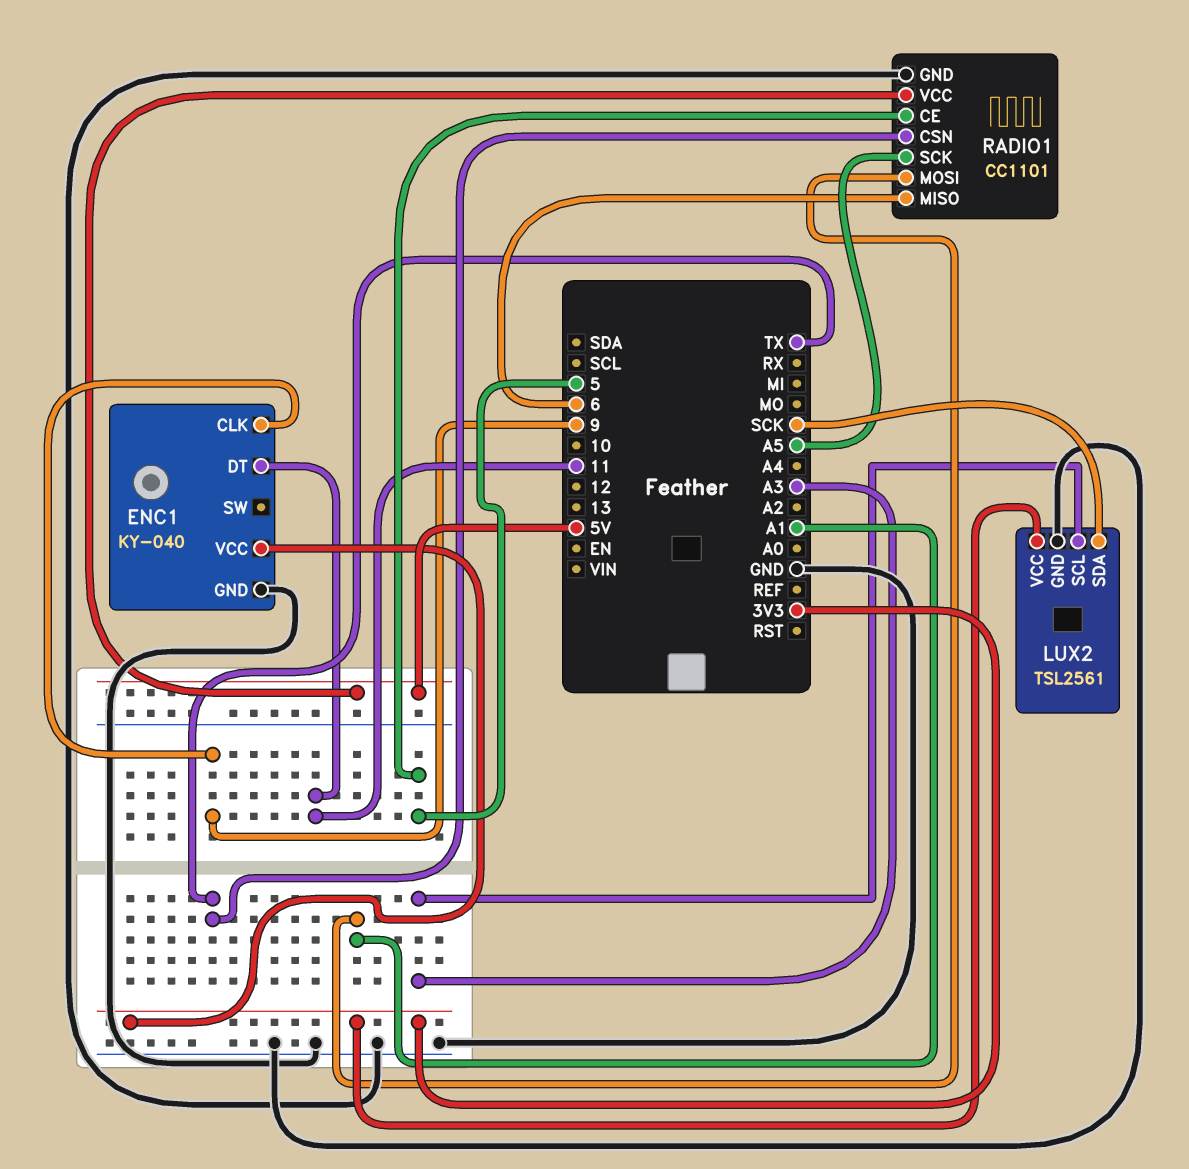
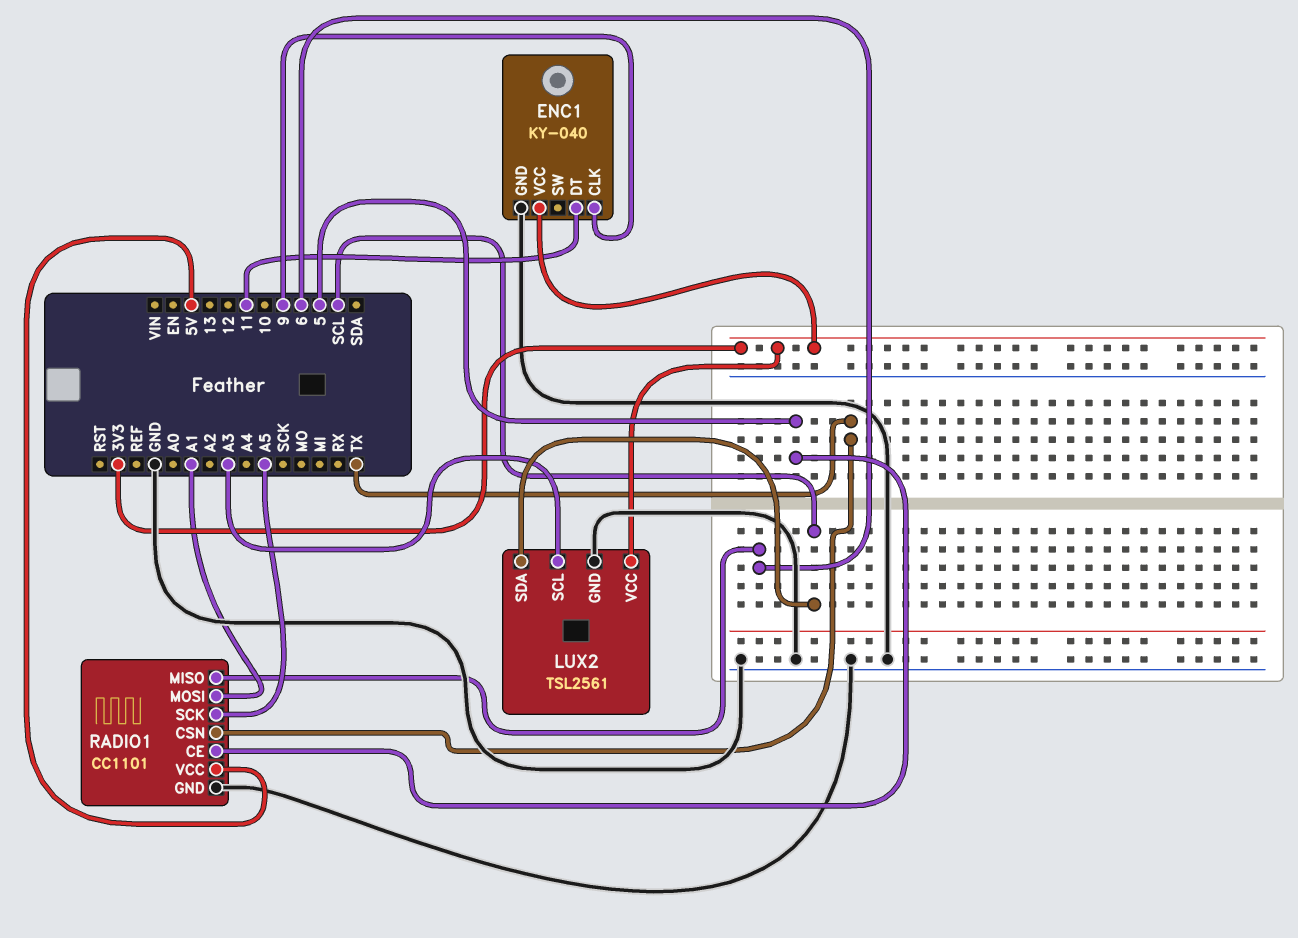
LUX2 pin SDA: SCK -> SCL

